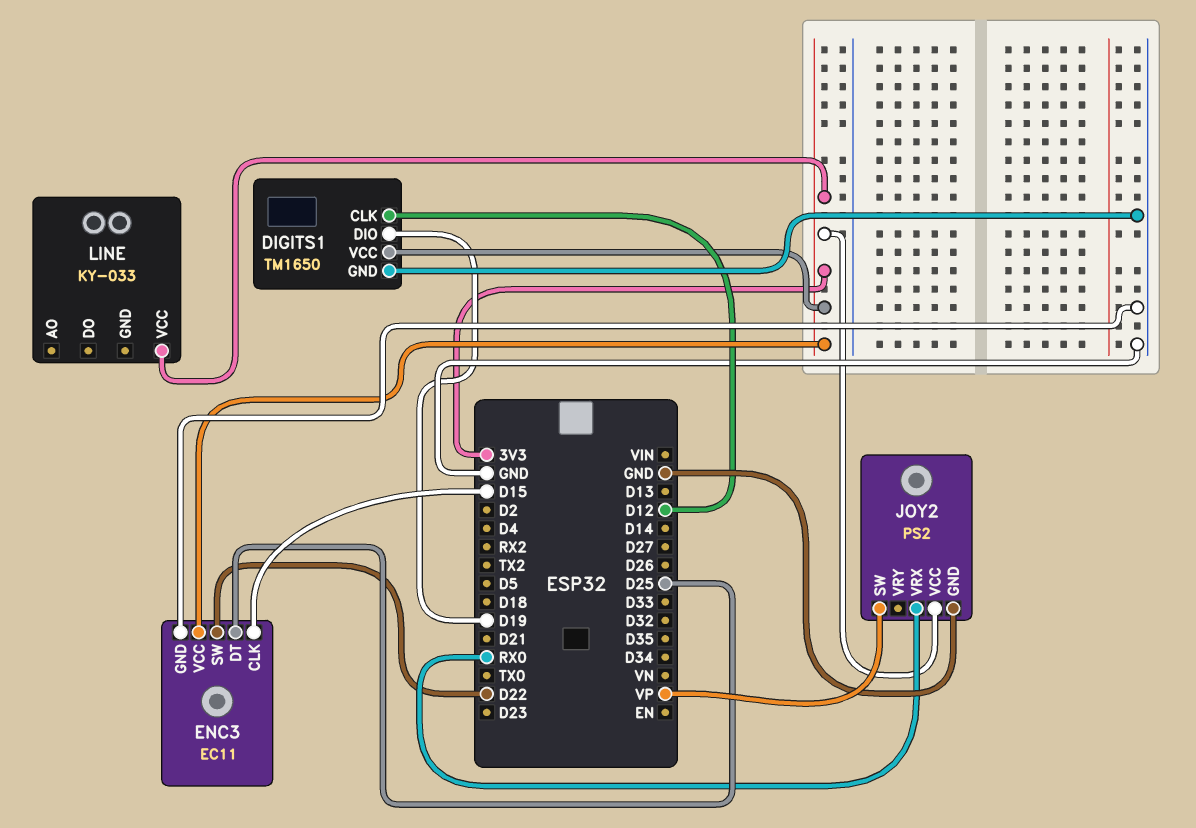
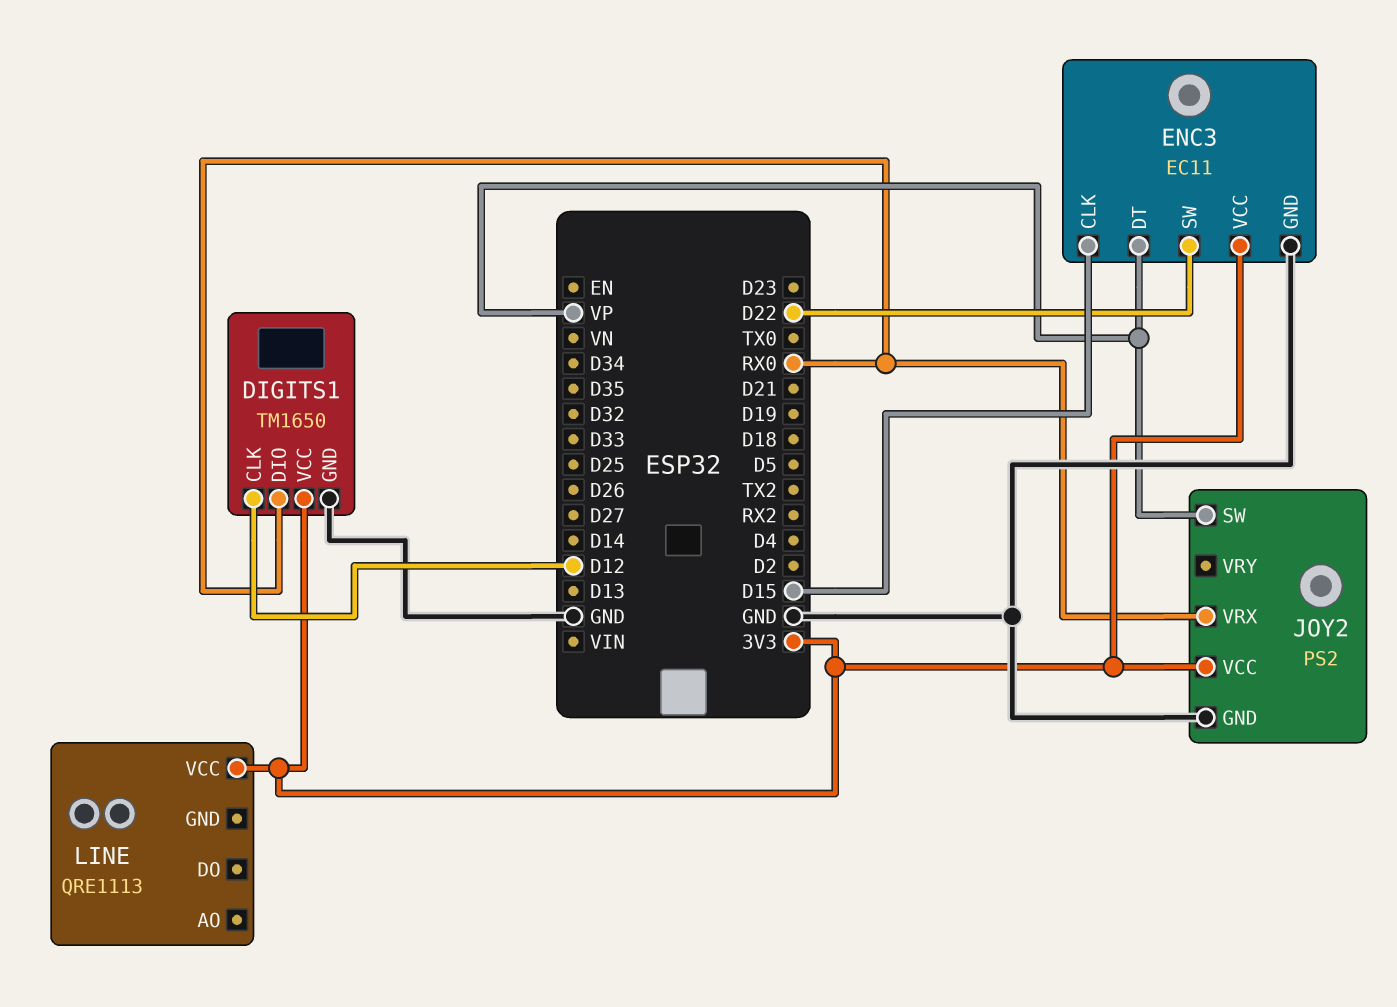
DIGITS1 pin DIO: D19 -> RX0
ENC3 pin DT: D25 -> VP
LINE: KY-033 -> QRE1113

